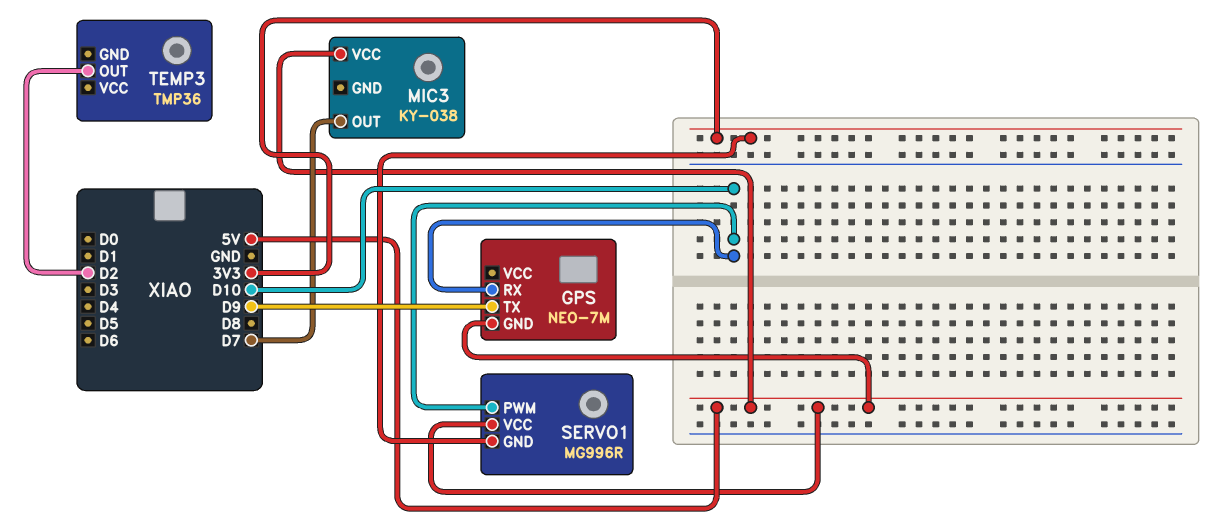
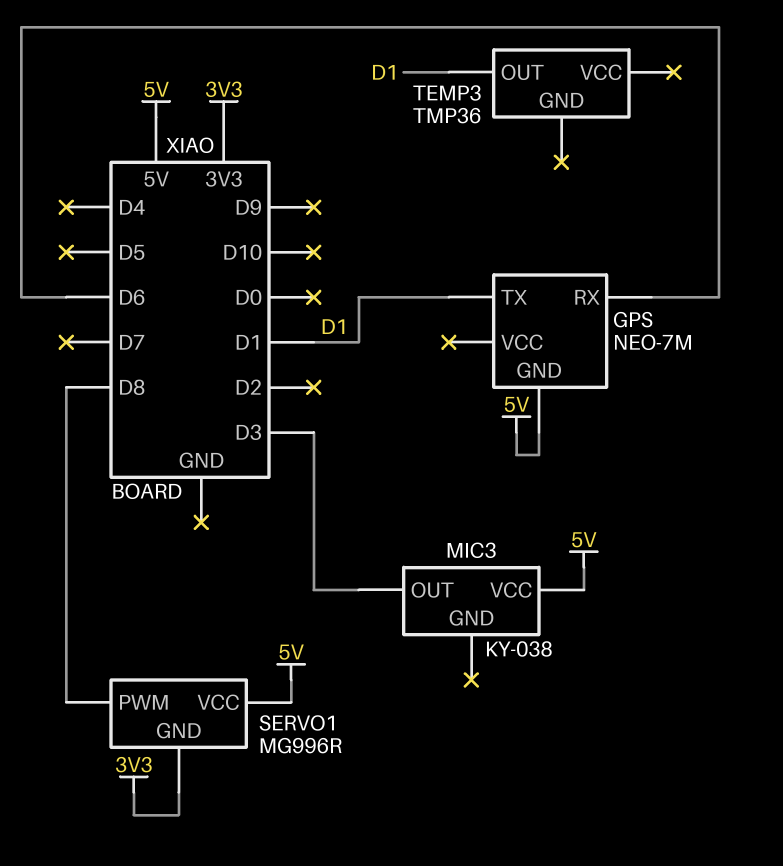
GPS pin RX: D10 -> D6
GPS pin TX: D9 -> D1
MIC3 pin OUT: D7 -> D3
SERVO1 pin PWM: D10 -> D8
TEMP3 pin OUT: D2 -> D1

